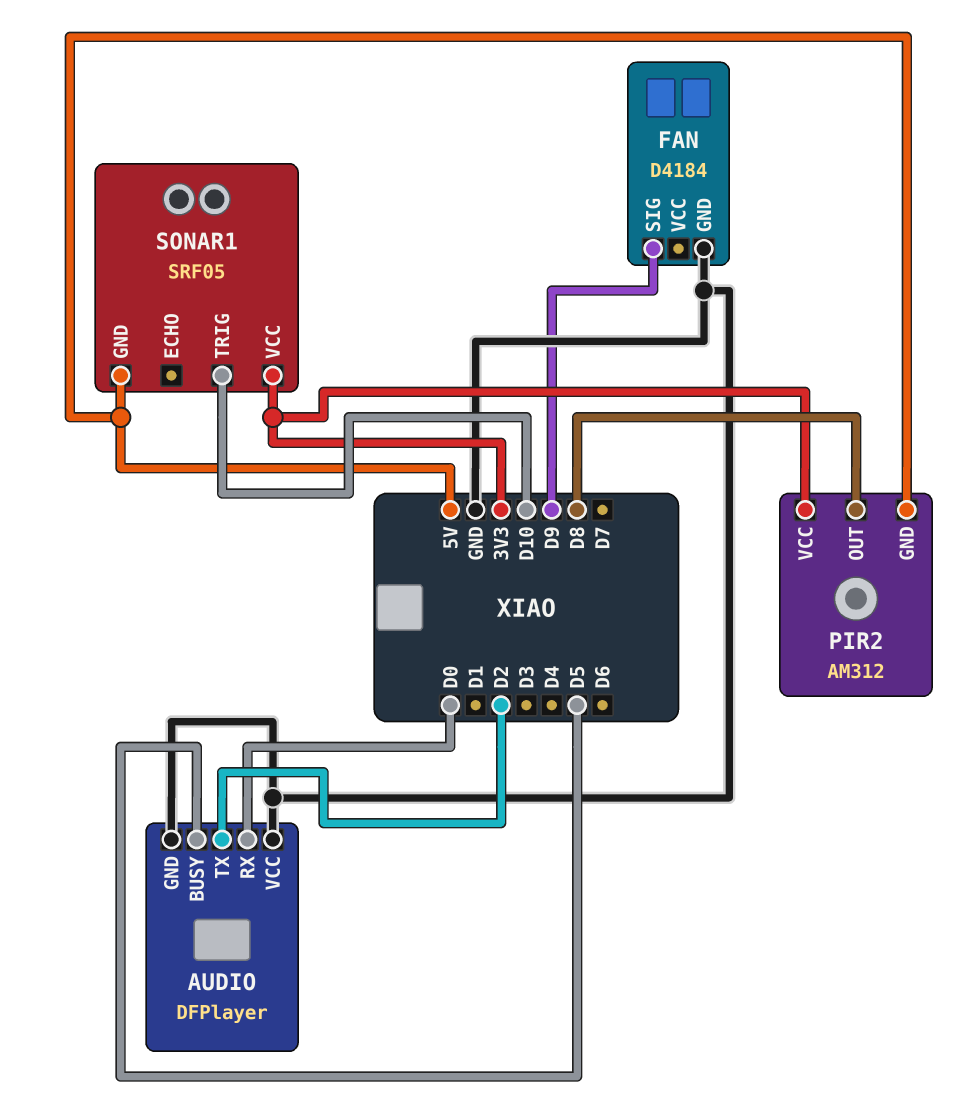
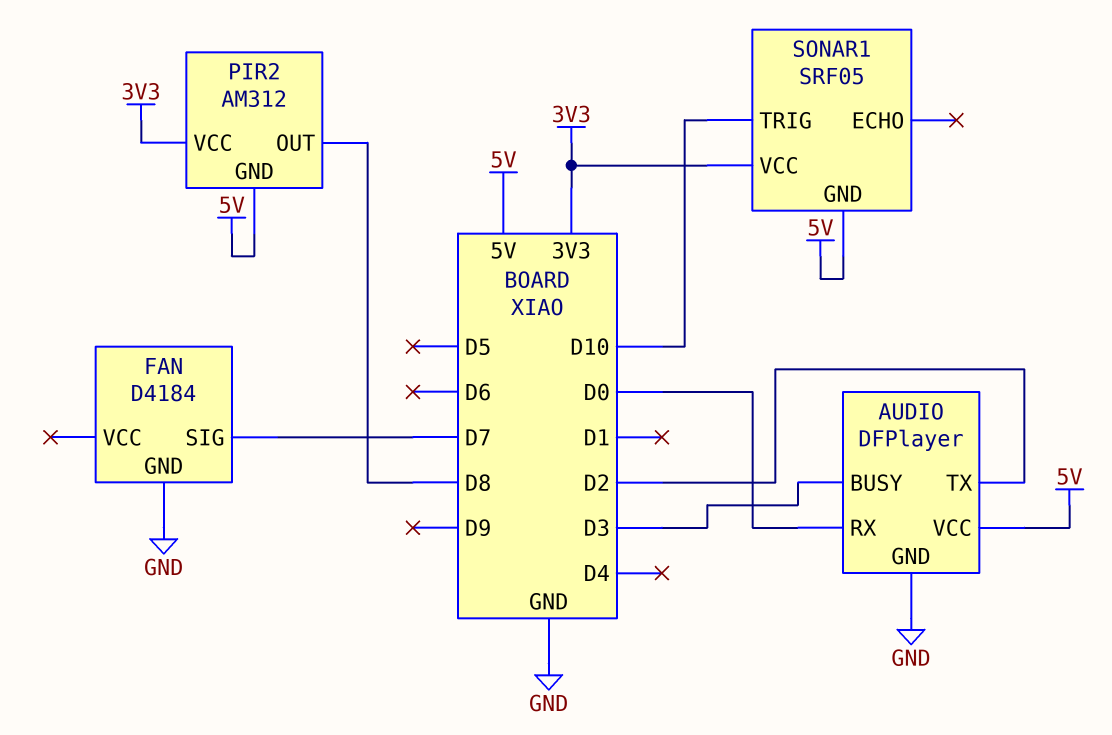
AUDIO pin BUSY: D5 -> D3
AUDIO pin VCC: GND -> 5V
FAN pin SIG: D9 -> D7

